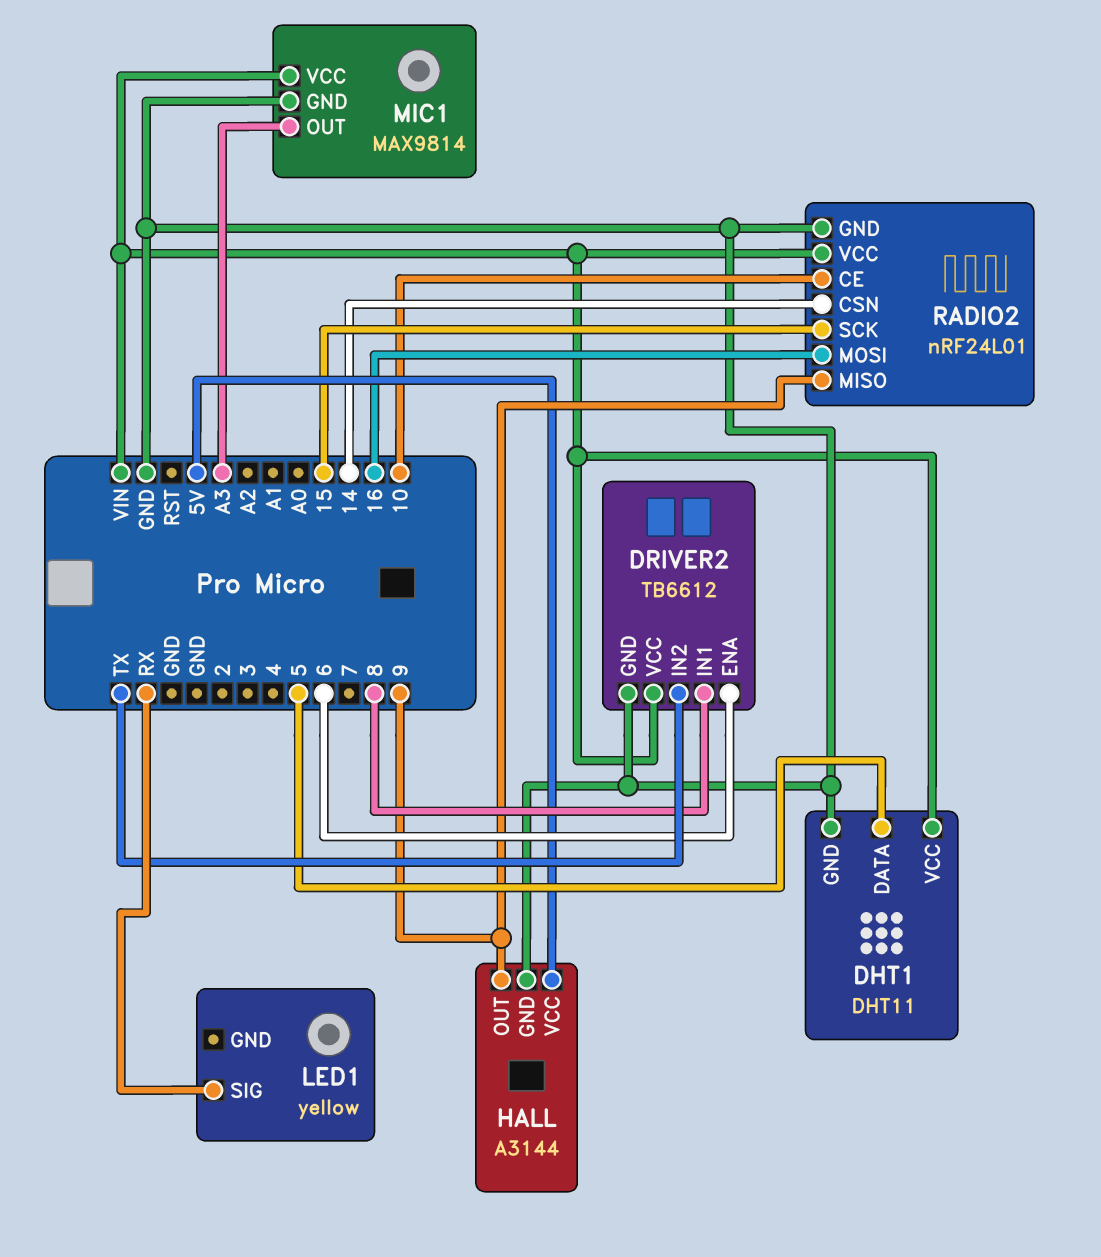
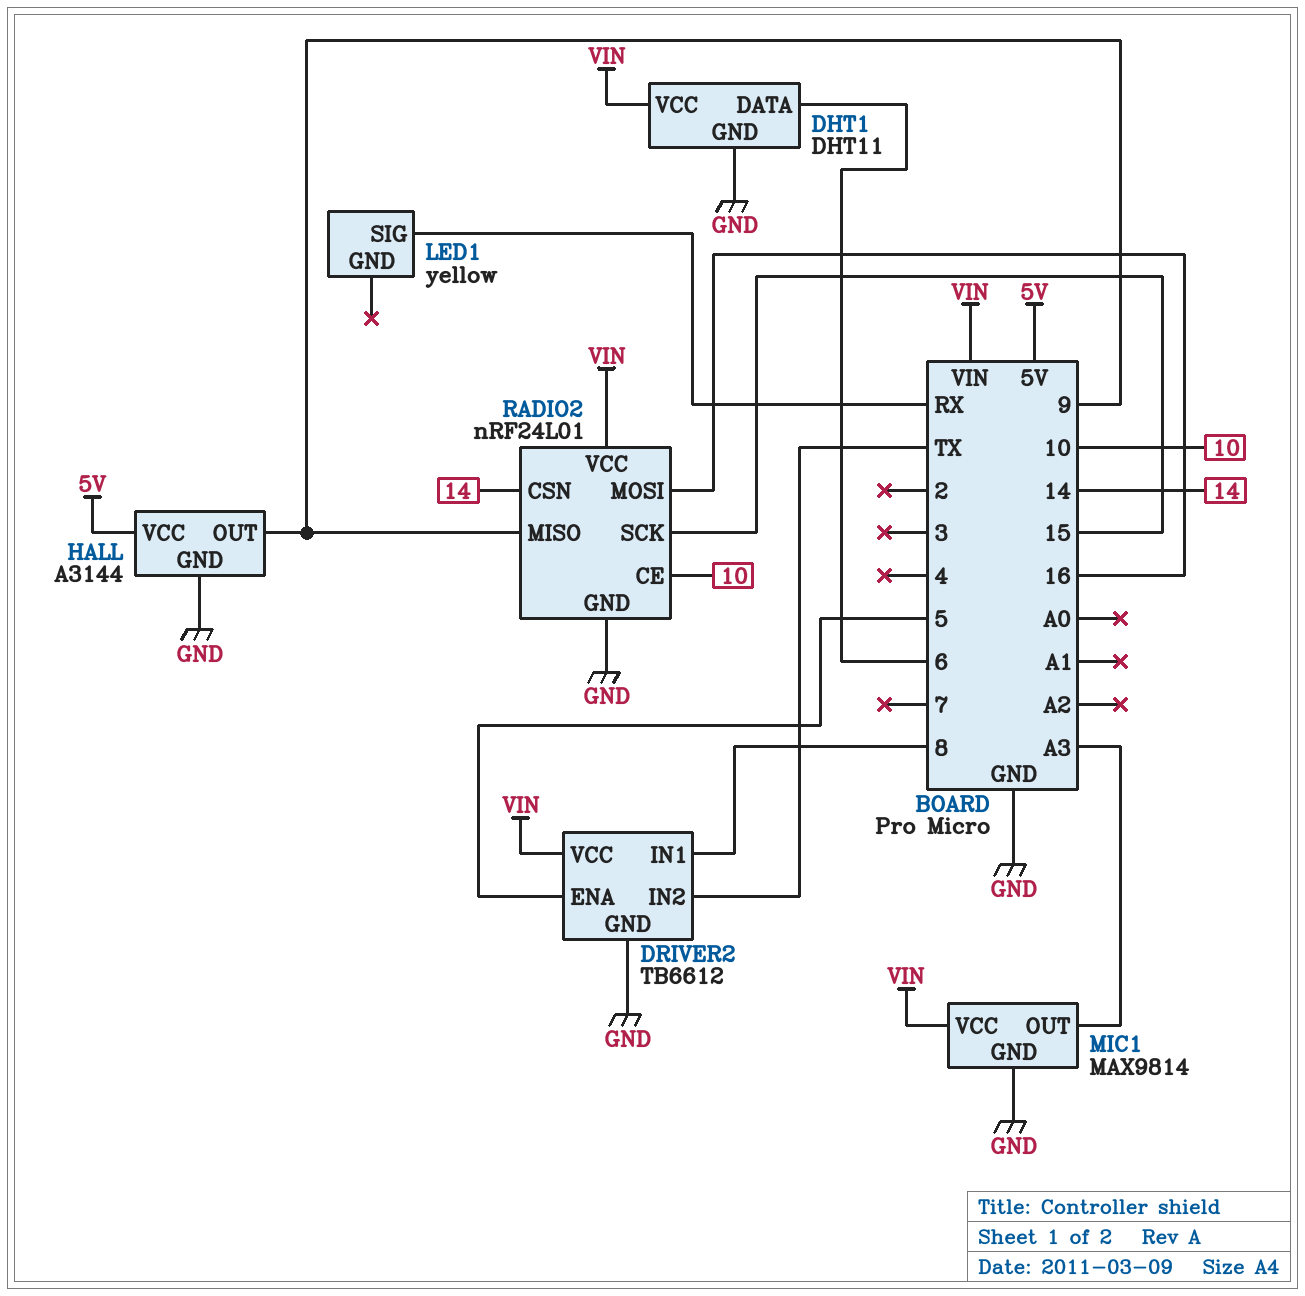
DHT1 pin DATA: 5 -> 6
DRIVER2 pin ENA: 6 -> 5

